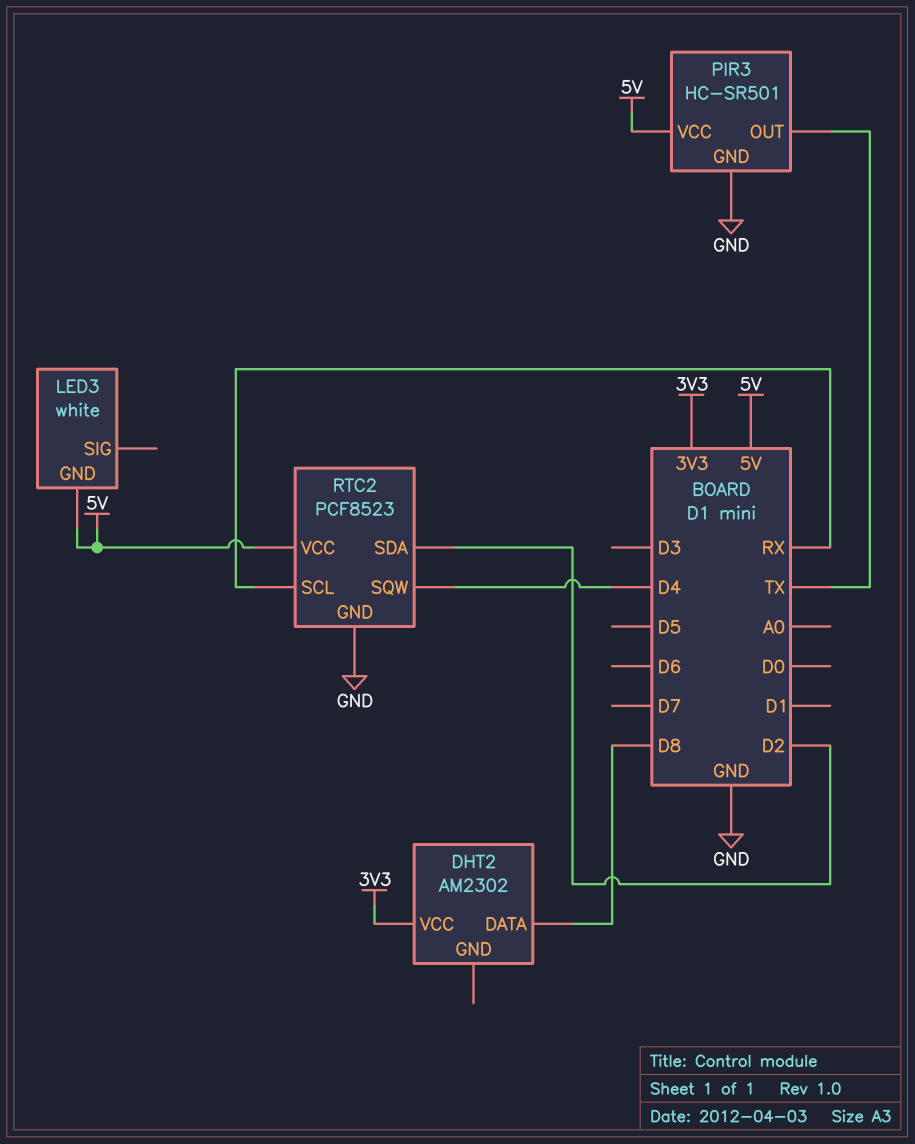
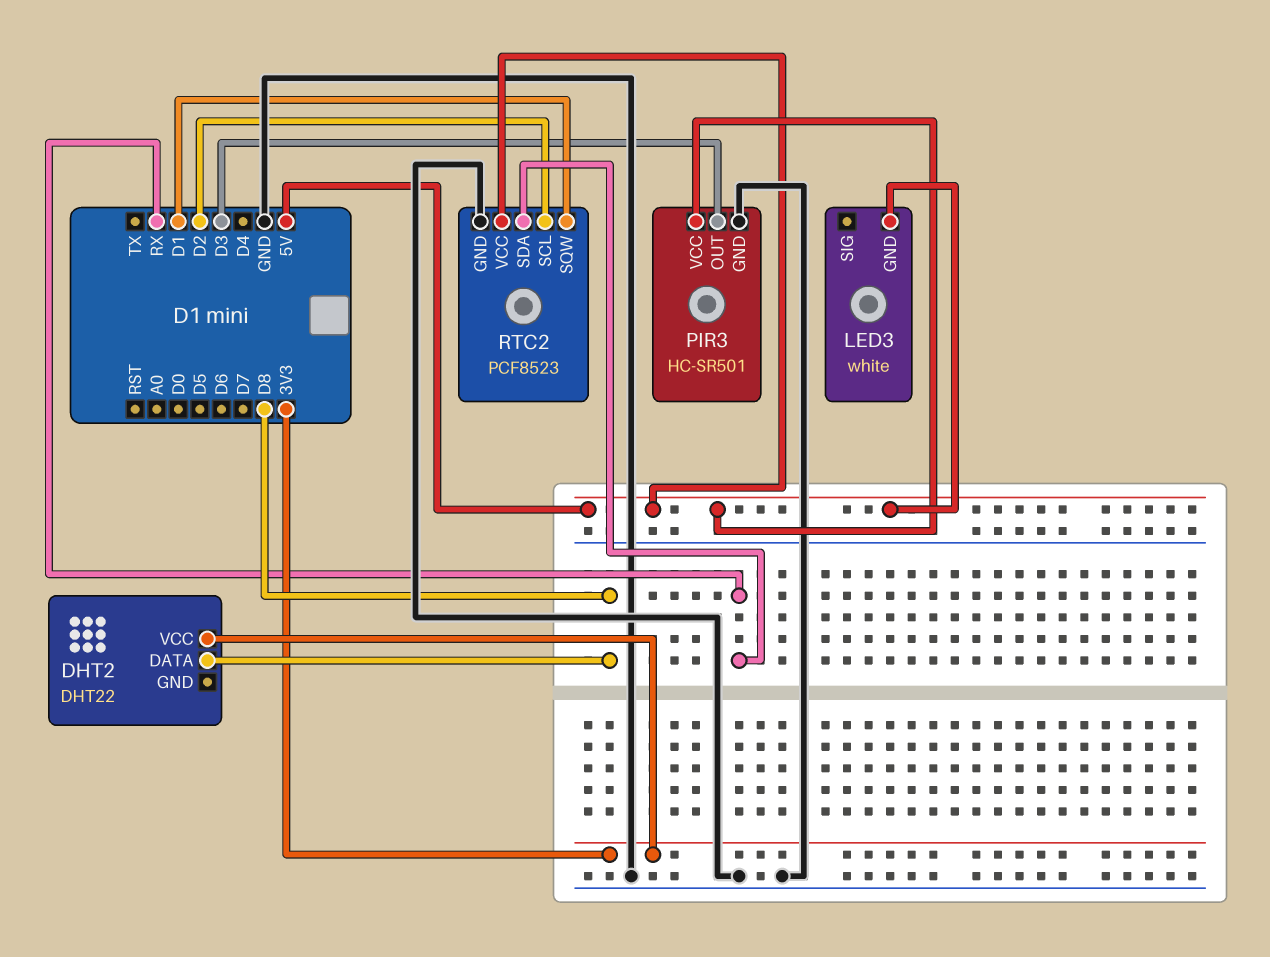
DHT2: AM2302 -> DHT22
PIR3 pin OUT: TX -> D3
RTC2 pin SCL: RX -> D2
RTC2 pin SDA: D2 -> RX
RTC2 pin SQW: D4 -> D1

